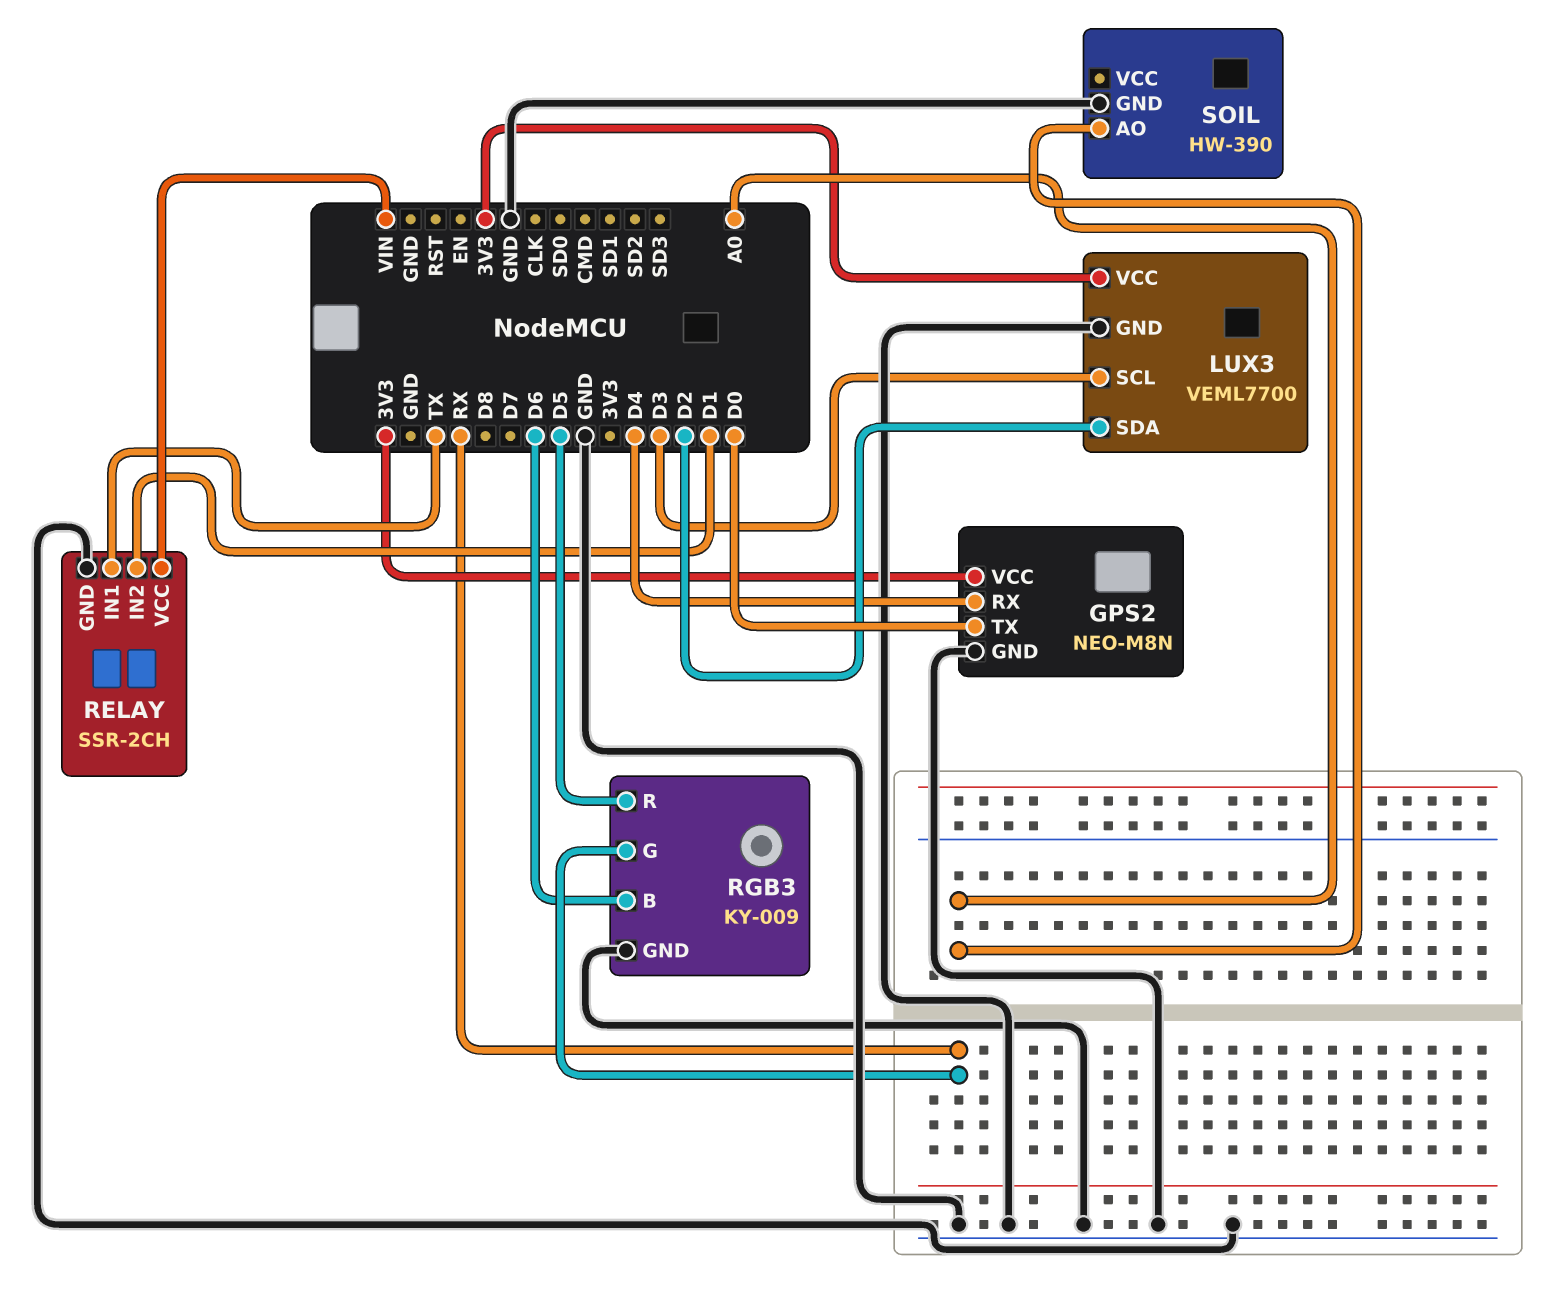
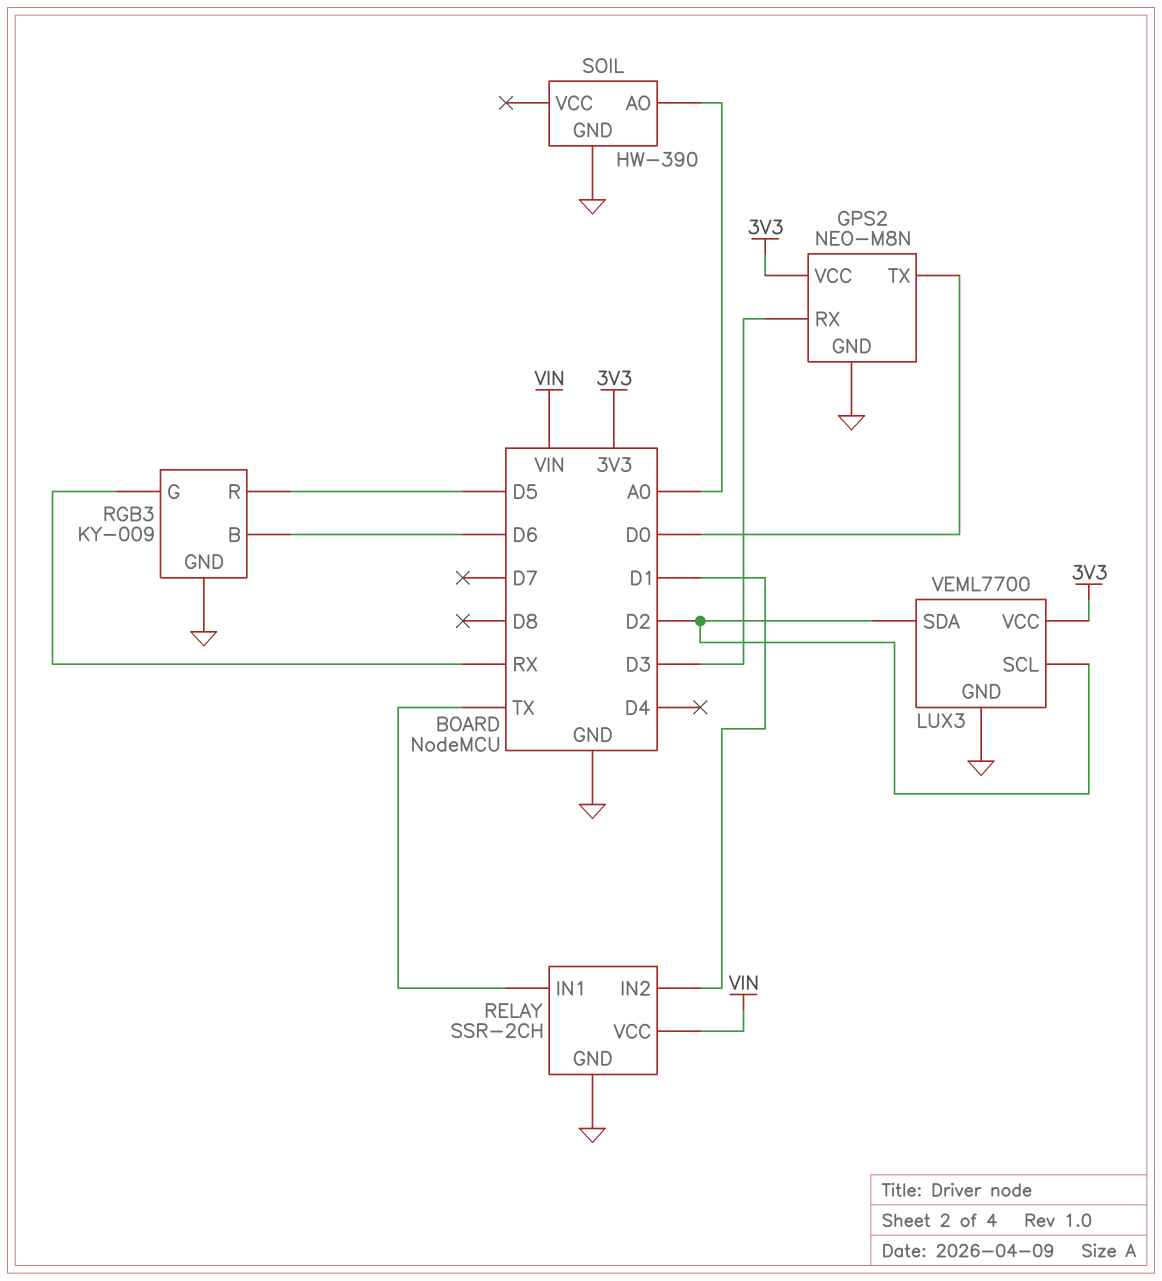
GPS2 pin RX: D4 -> D3
LUX3 pin SCL: D3 -> D2

